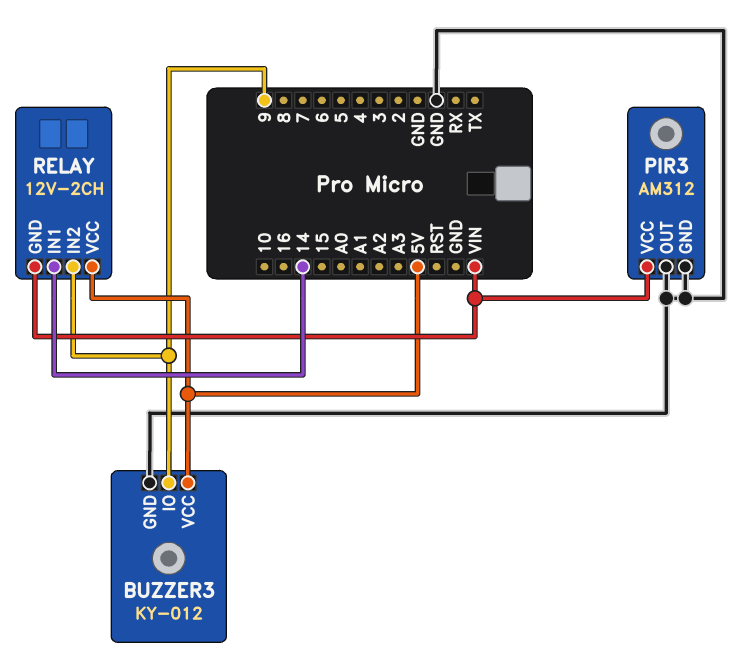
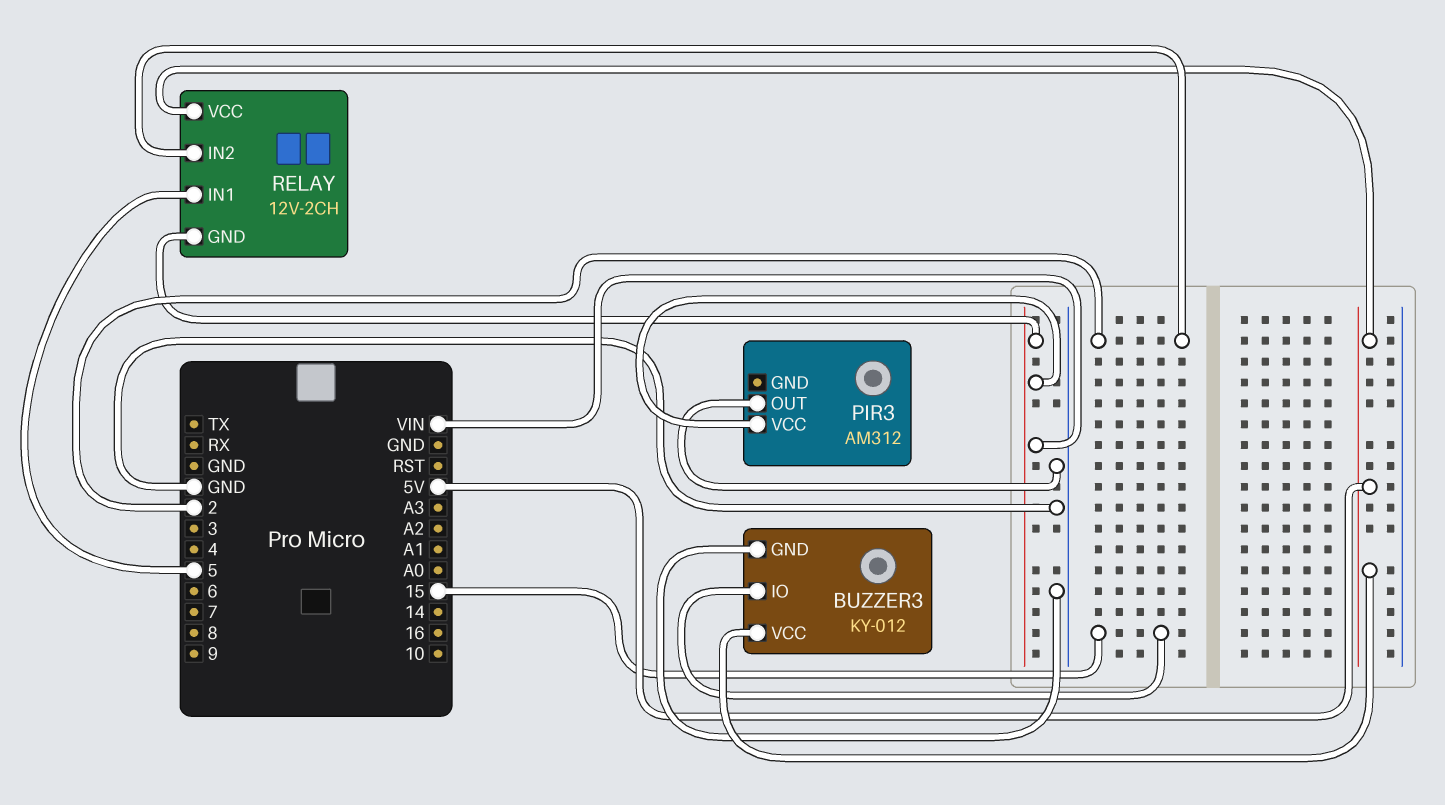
BUZZER3 pin IO: 9 -> 15
PIR3 pin GND: GND -> none
RELAY pin IN1: 14 -> 5
RELAY pin IN2: 9 -> 2

